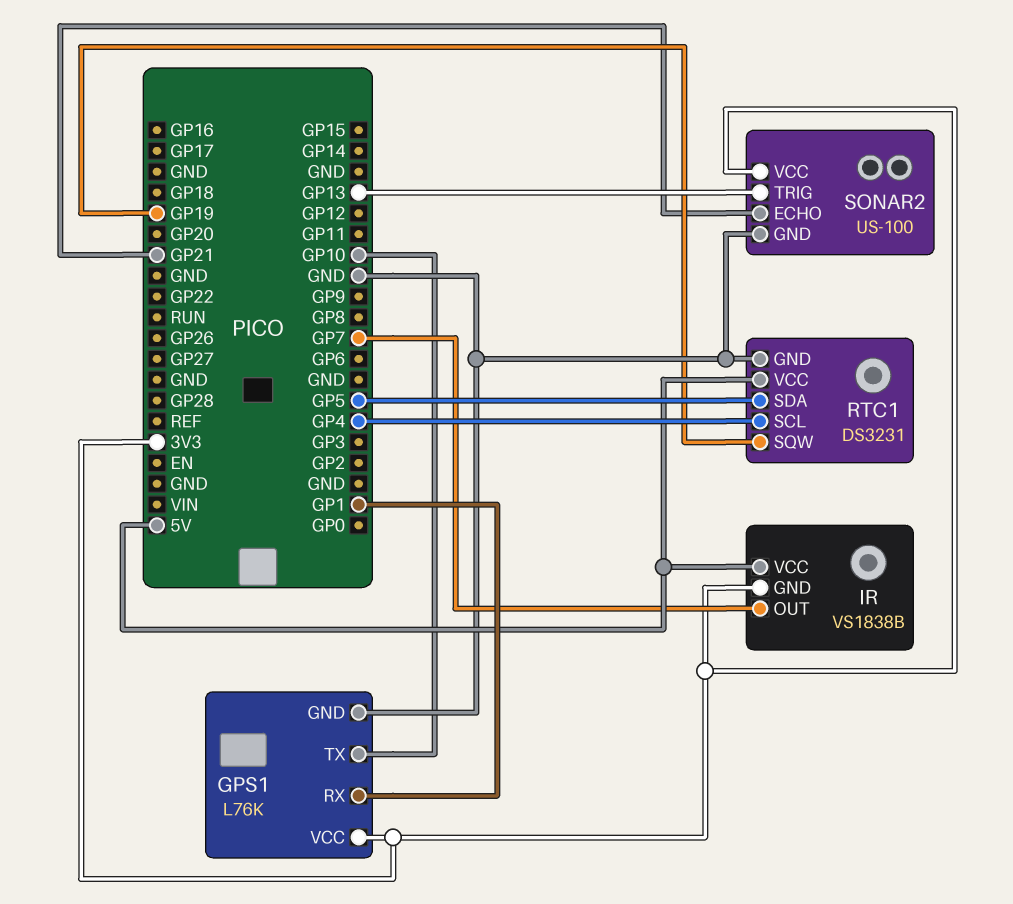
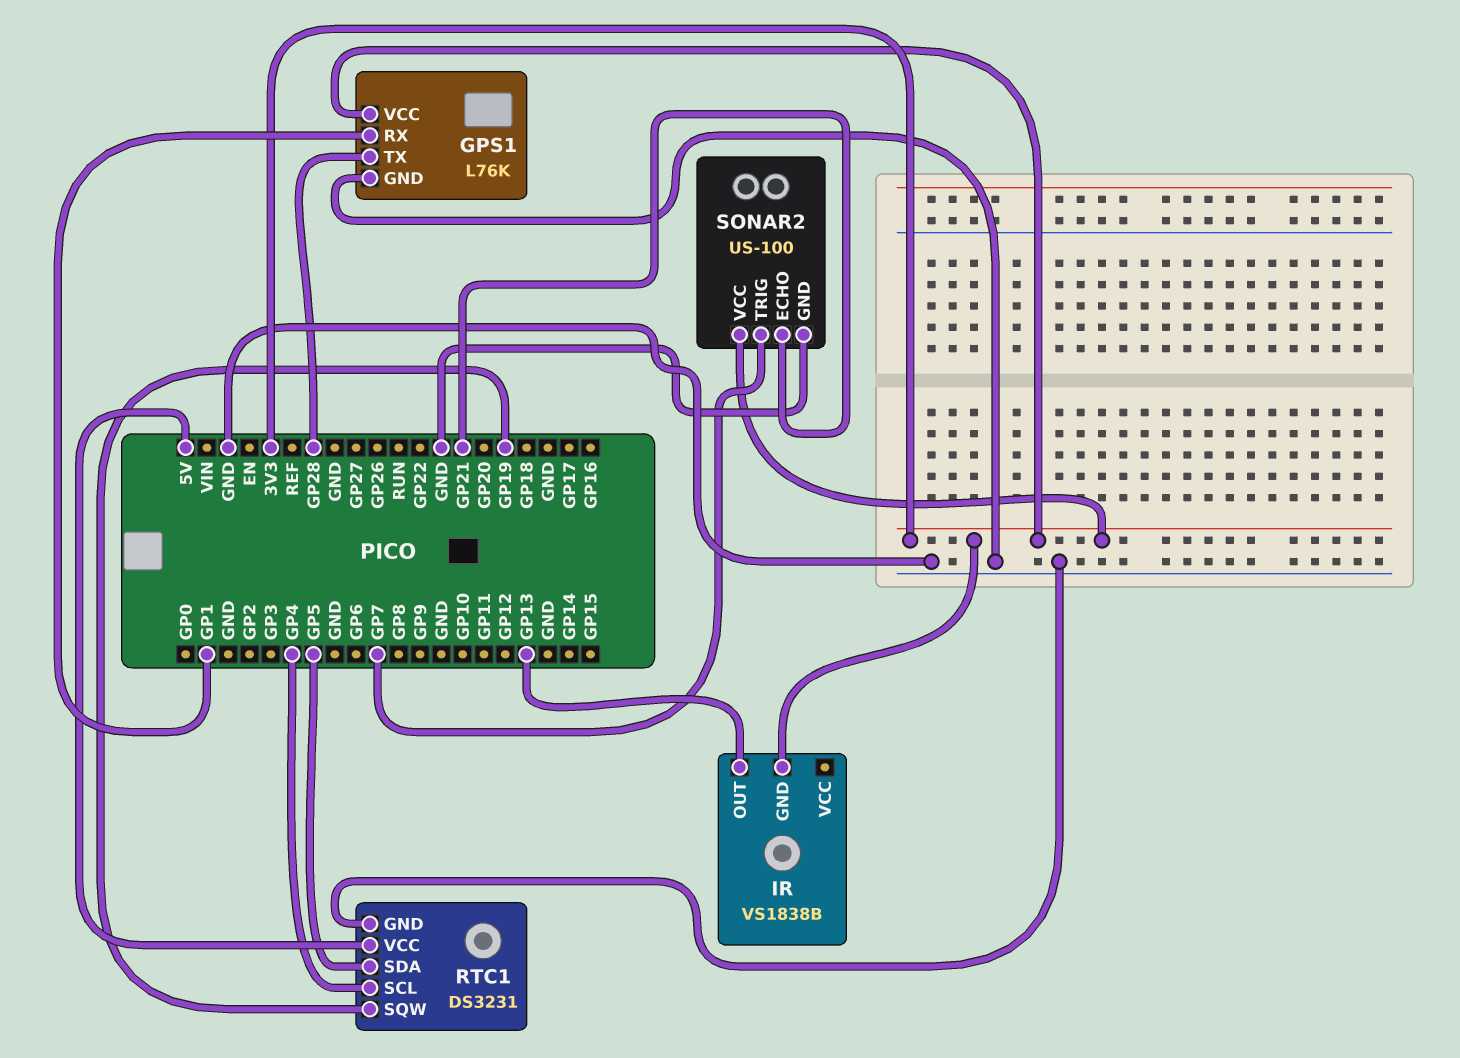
GPS1 pin TX: GP10 -> GP28
IR pin OUT: GP7 -> GP13
IR pin VCC: 5V -> none
SONAR2 pin TRIG: GP13 -> GP7

